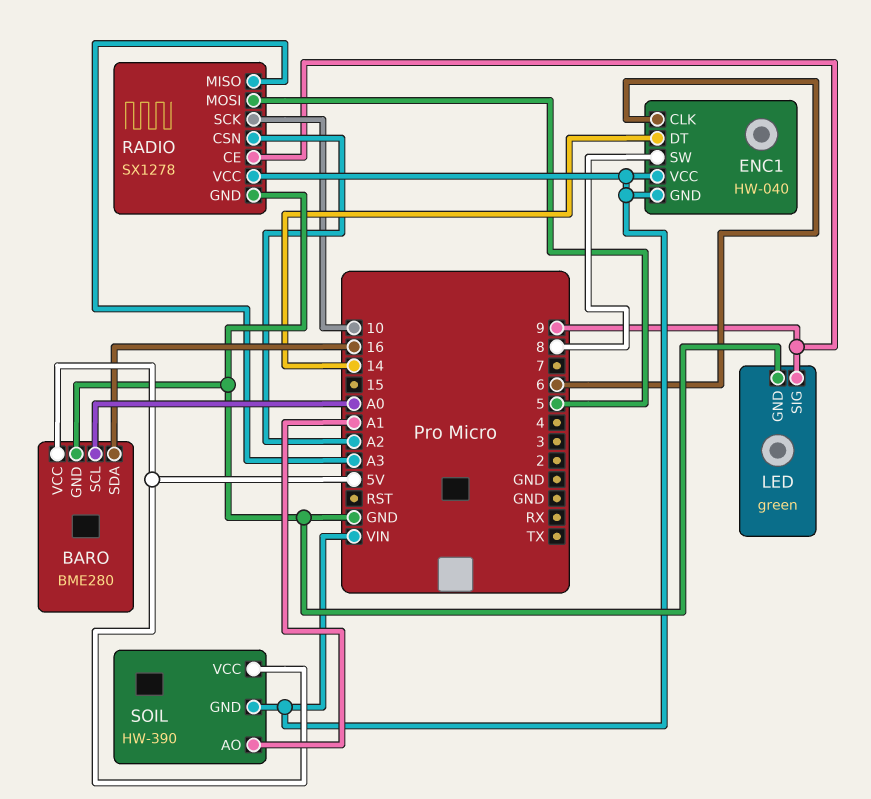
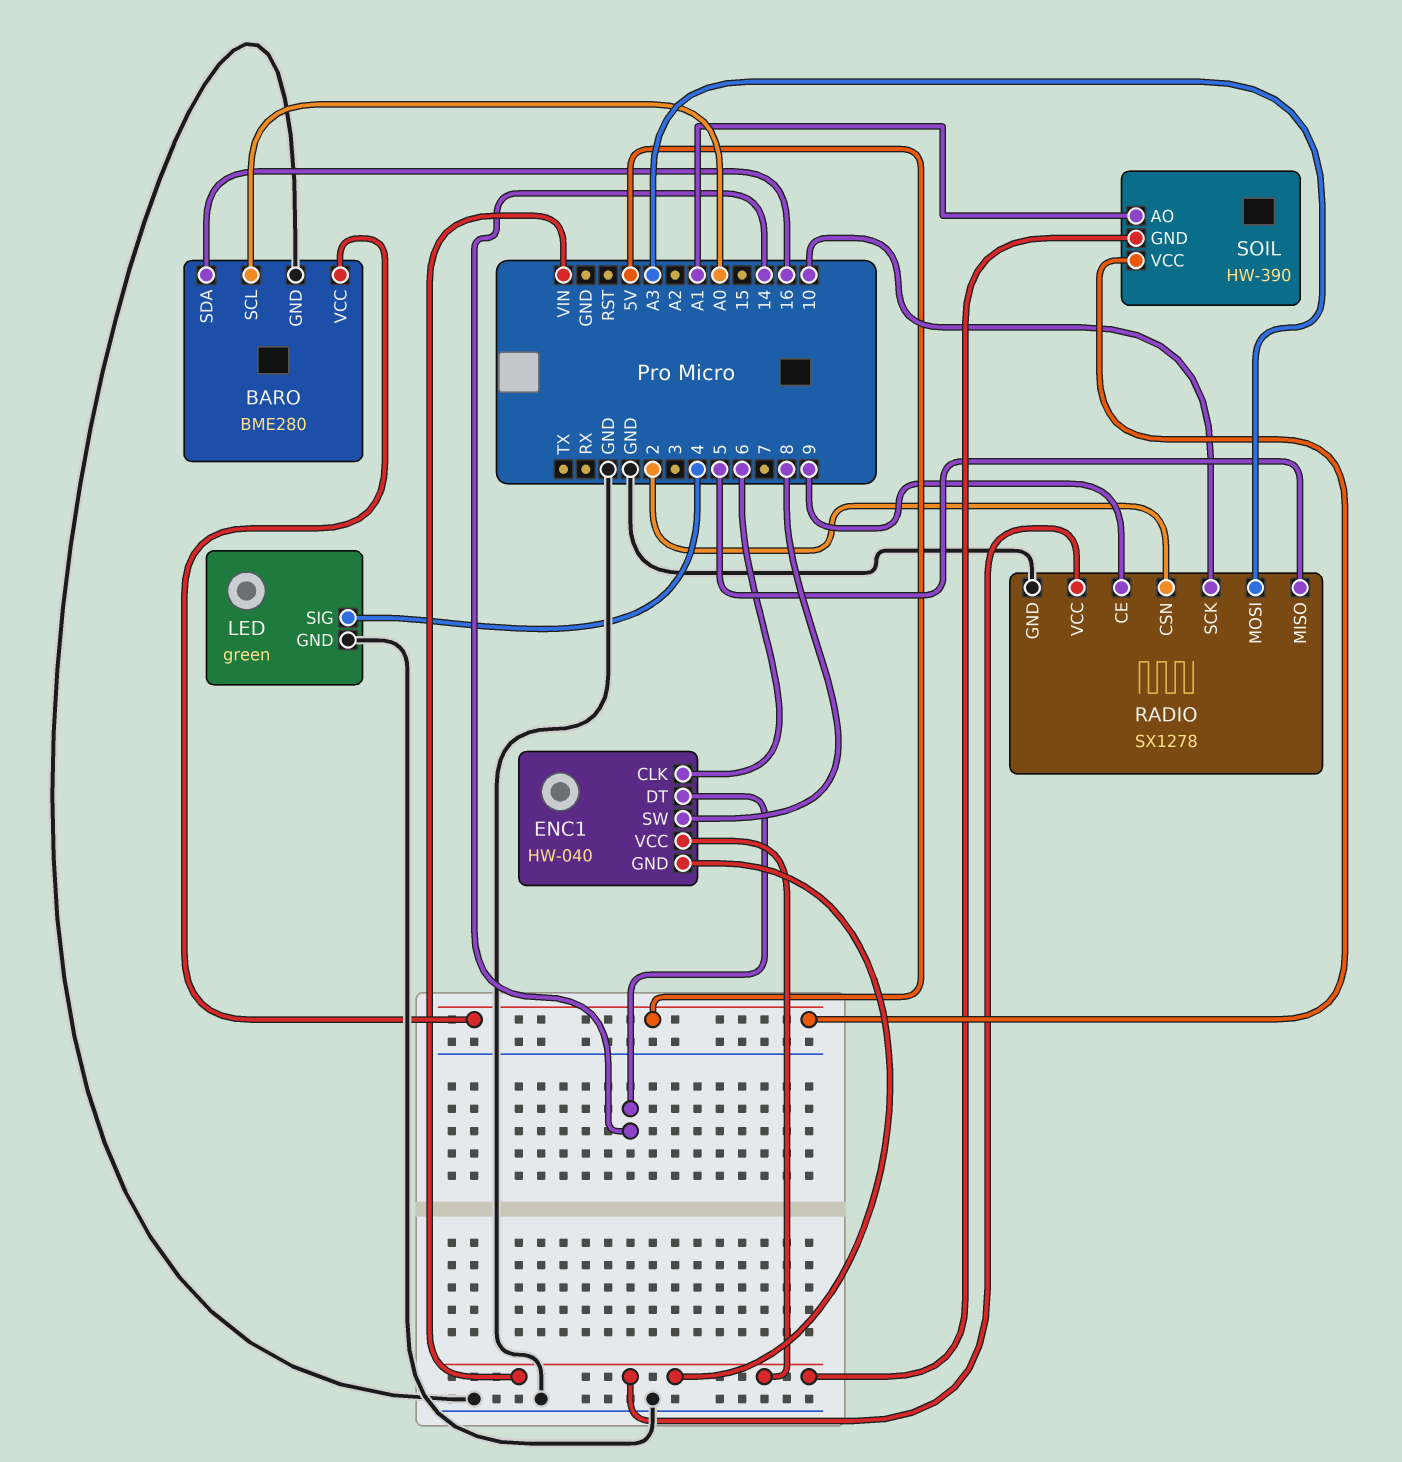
LED pin SIG: 9 -> 4
RADIO pin CSN: A2 -> 2
RADIO pin MISO: A3 -> 5
RADIO pin MOSI: 5 -> A3

